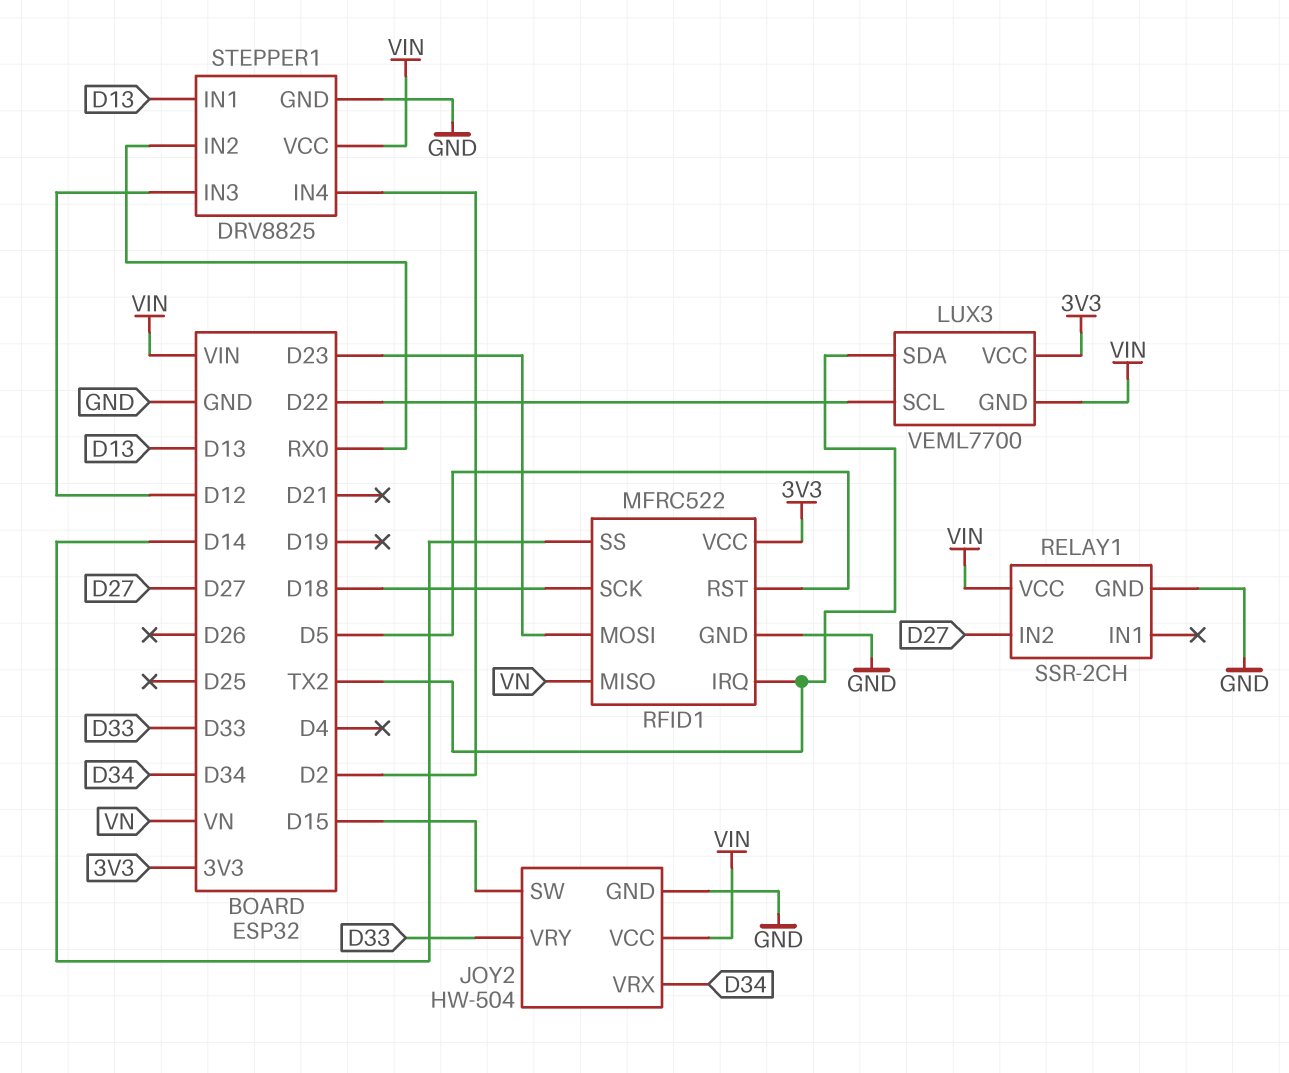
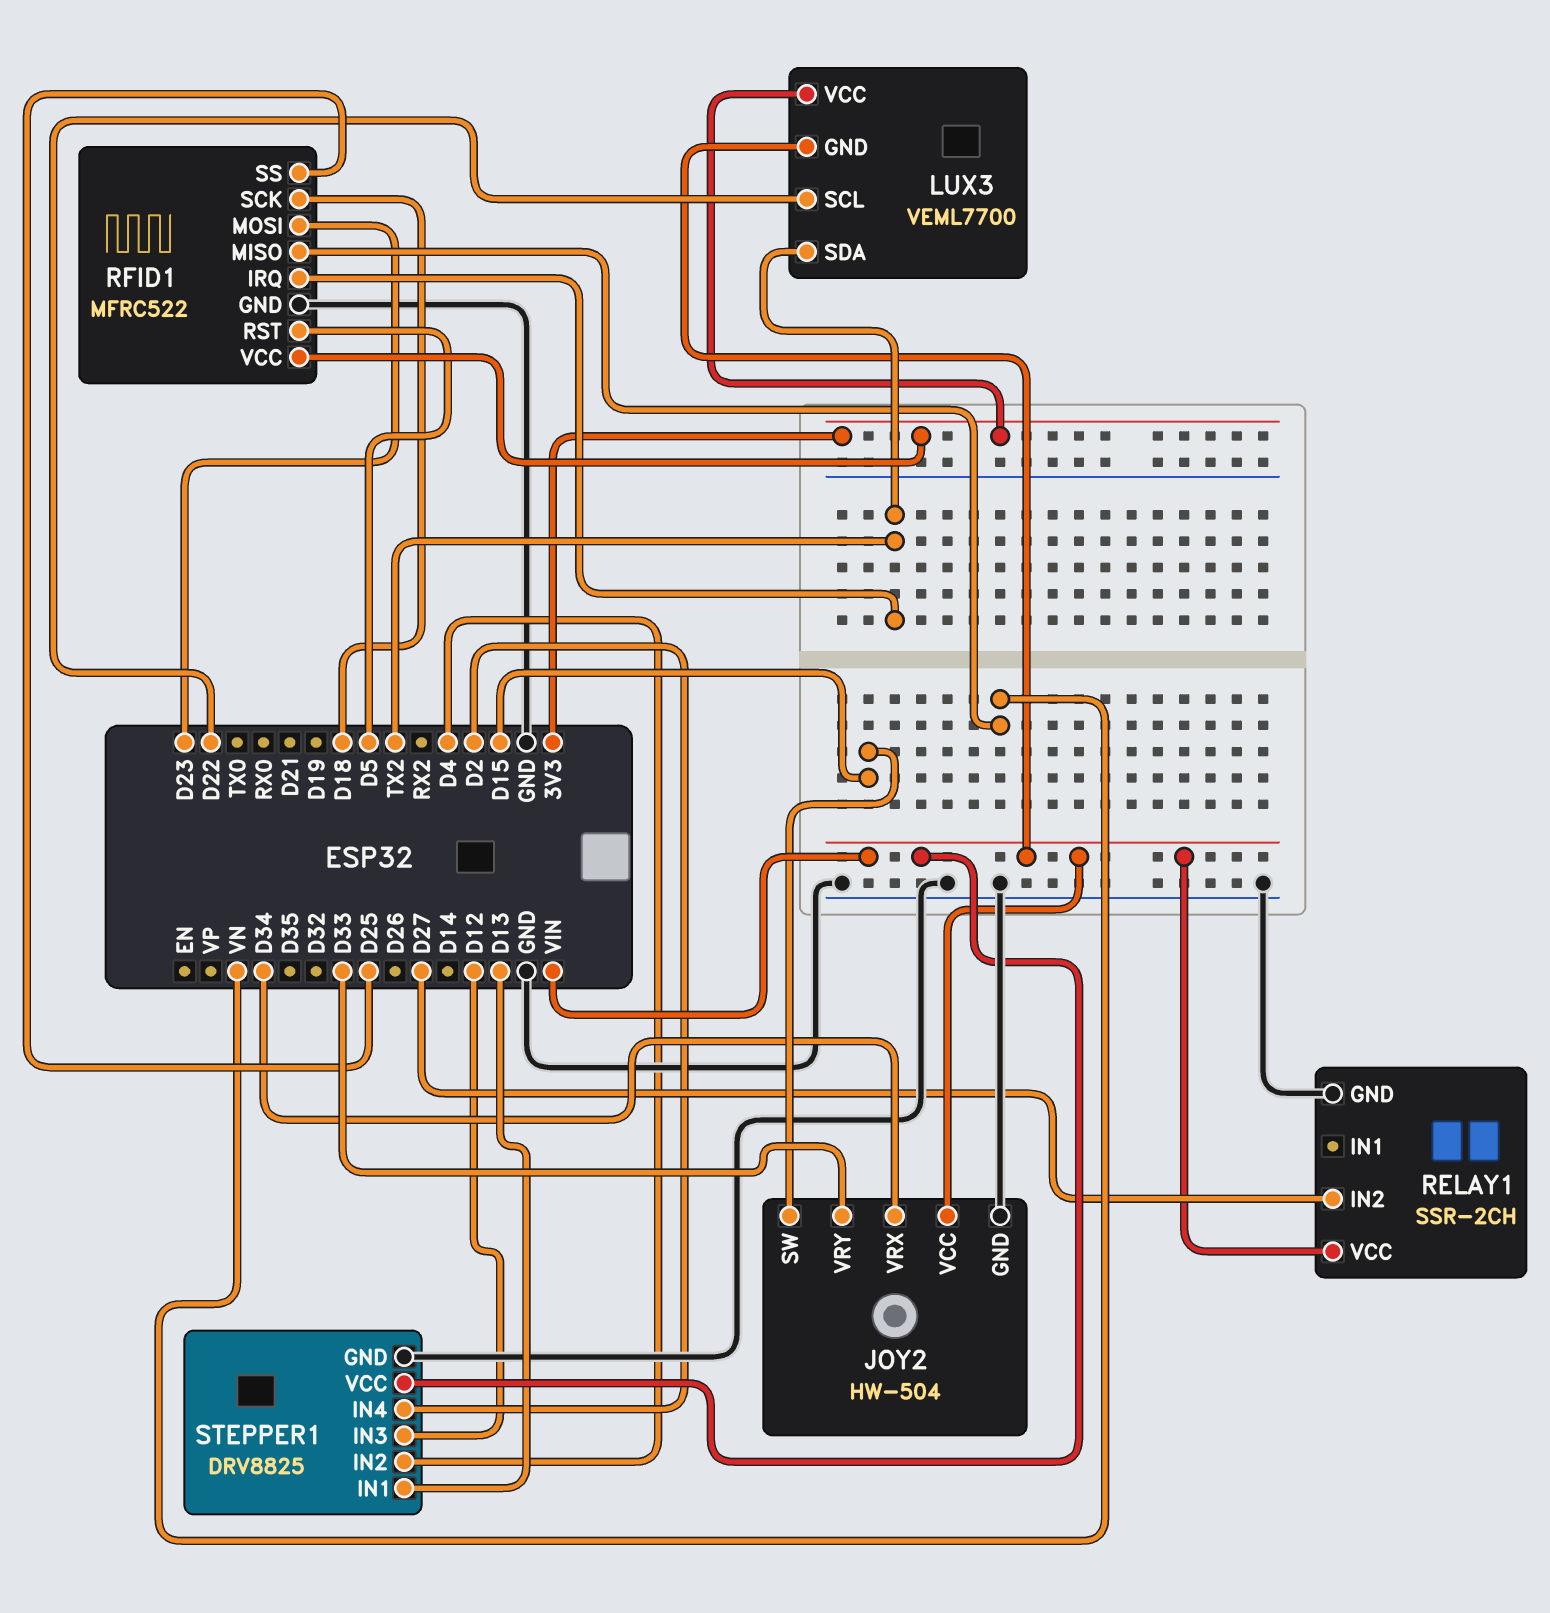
RFID1 pin SS: D14 -> D25
STEPPER1 pin IN2: RX0 -> D4

